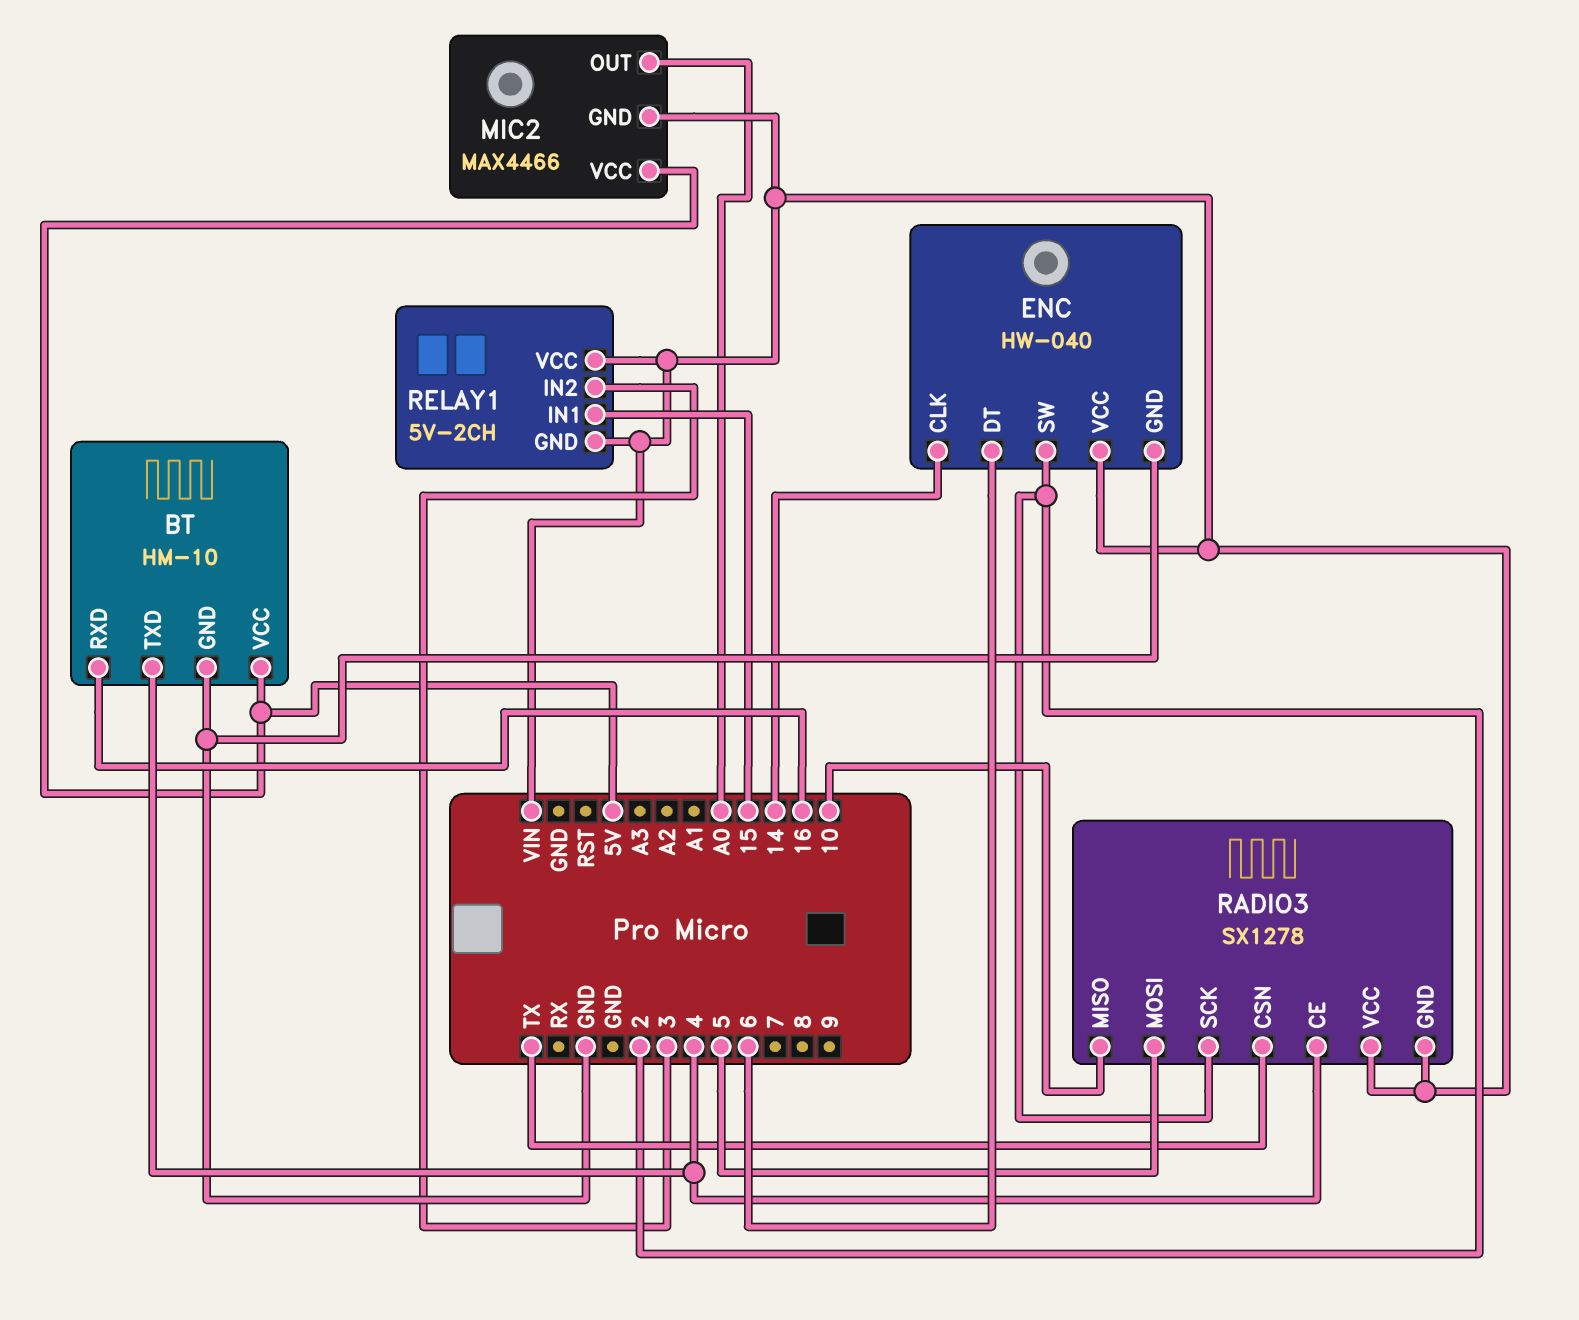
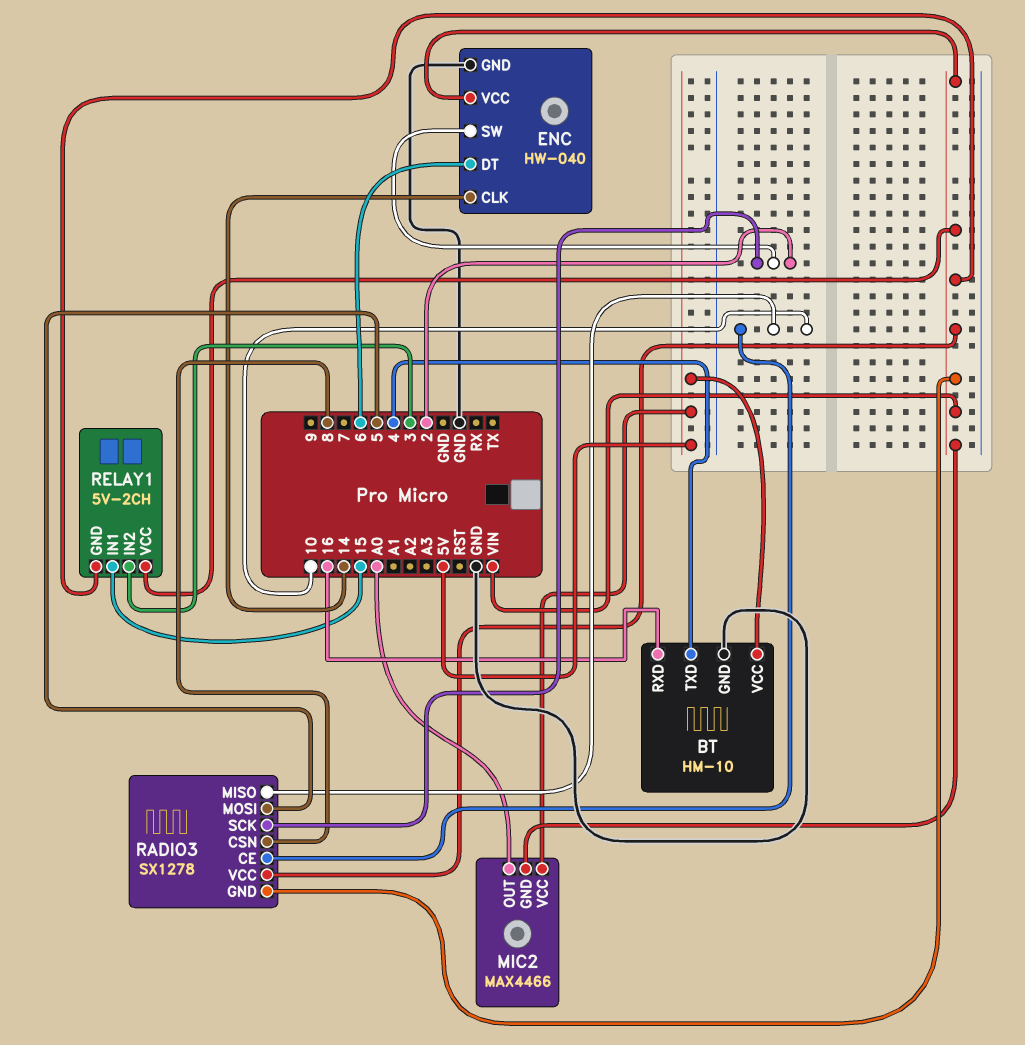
RADIO3 pin CE: 4 -> 10
RADIO3 pin CSN: TX -> 8

